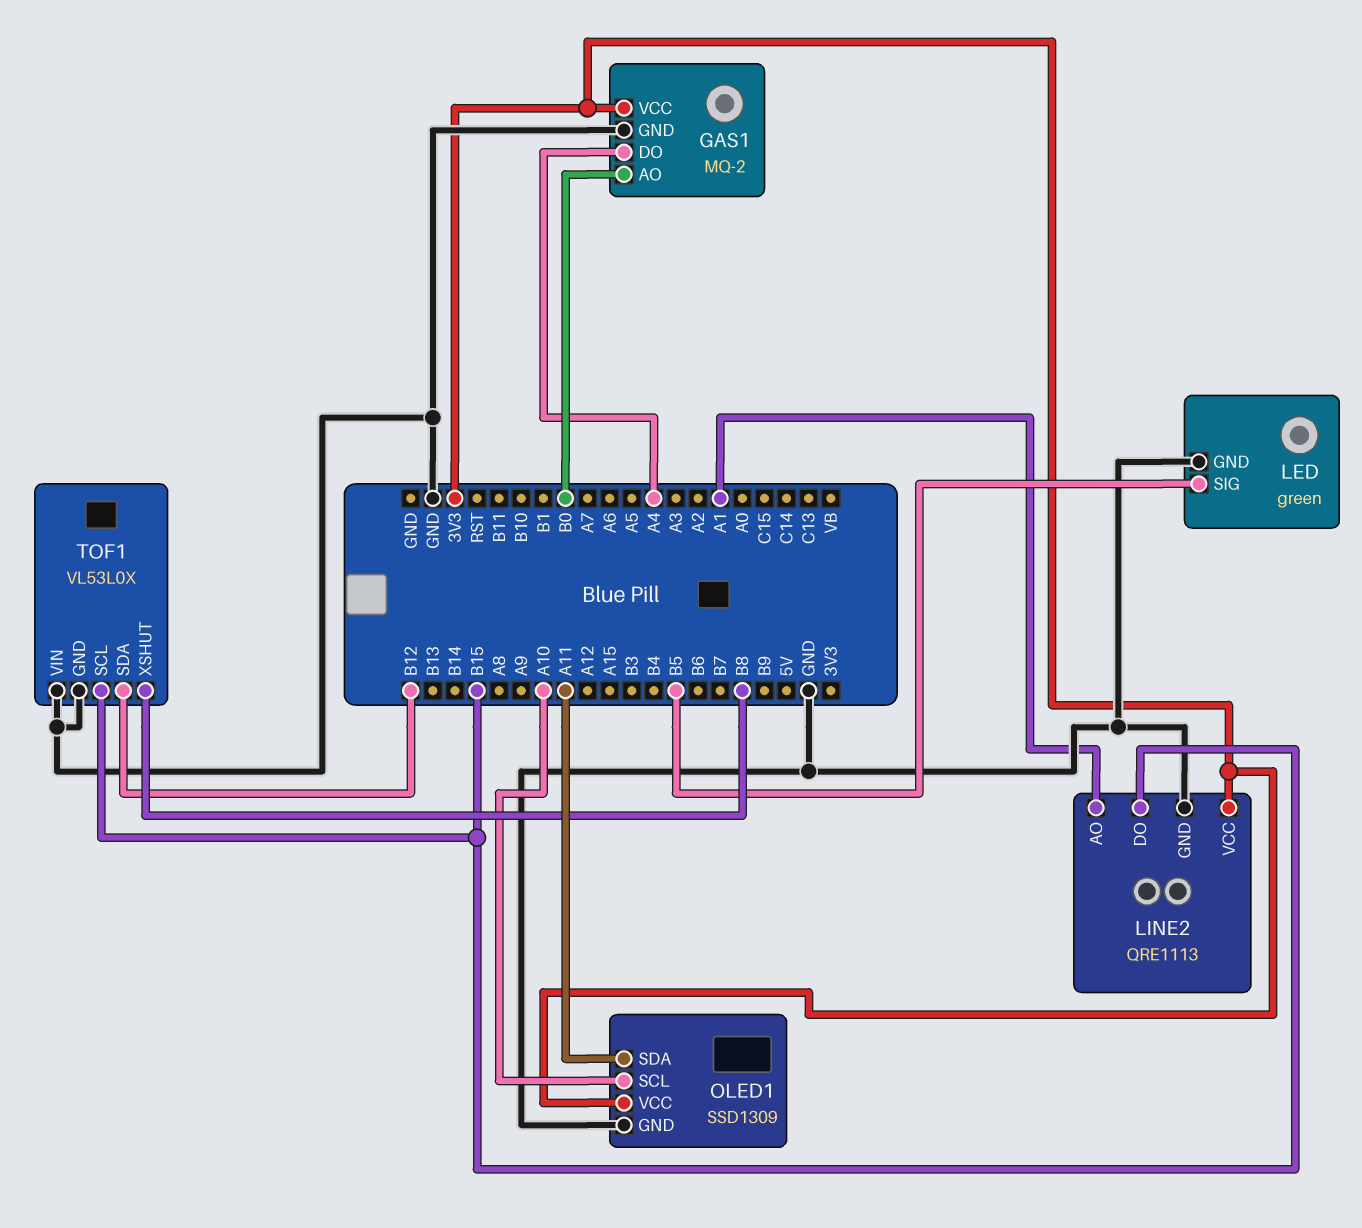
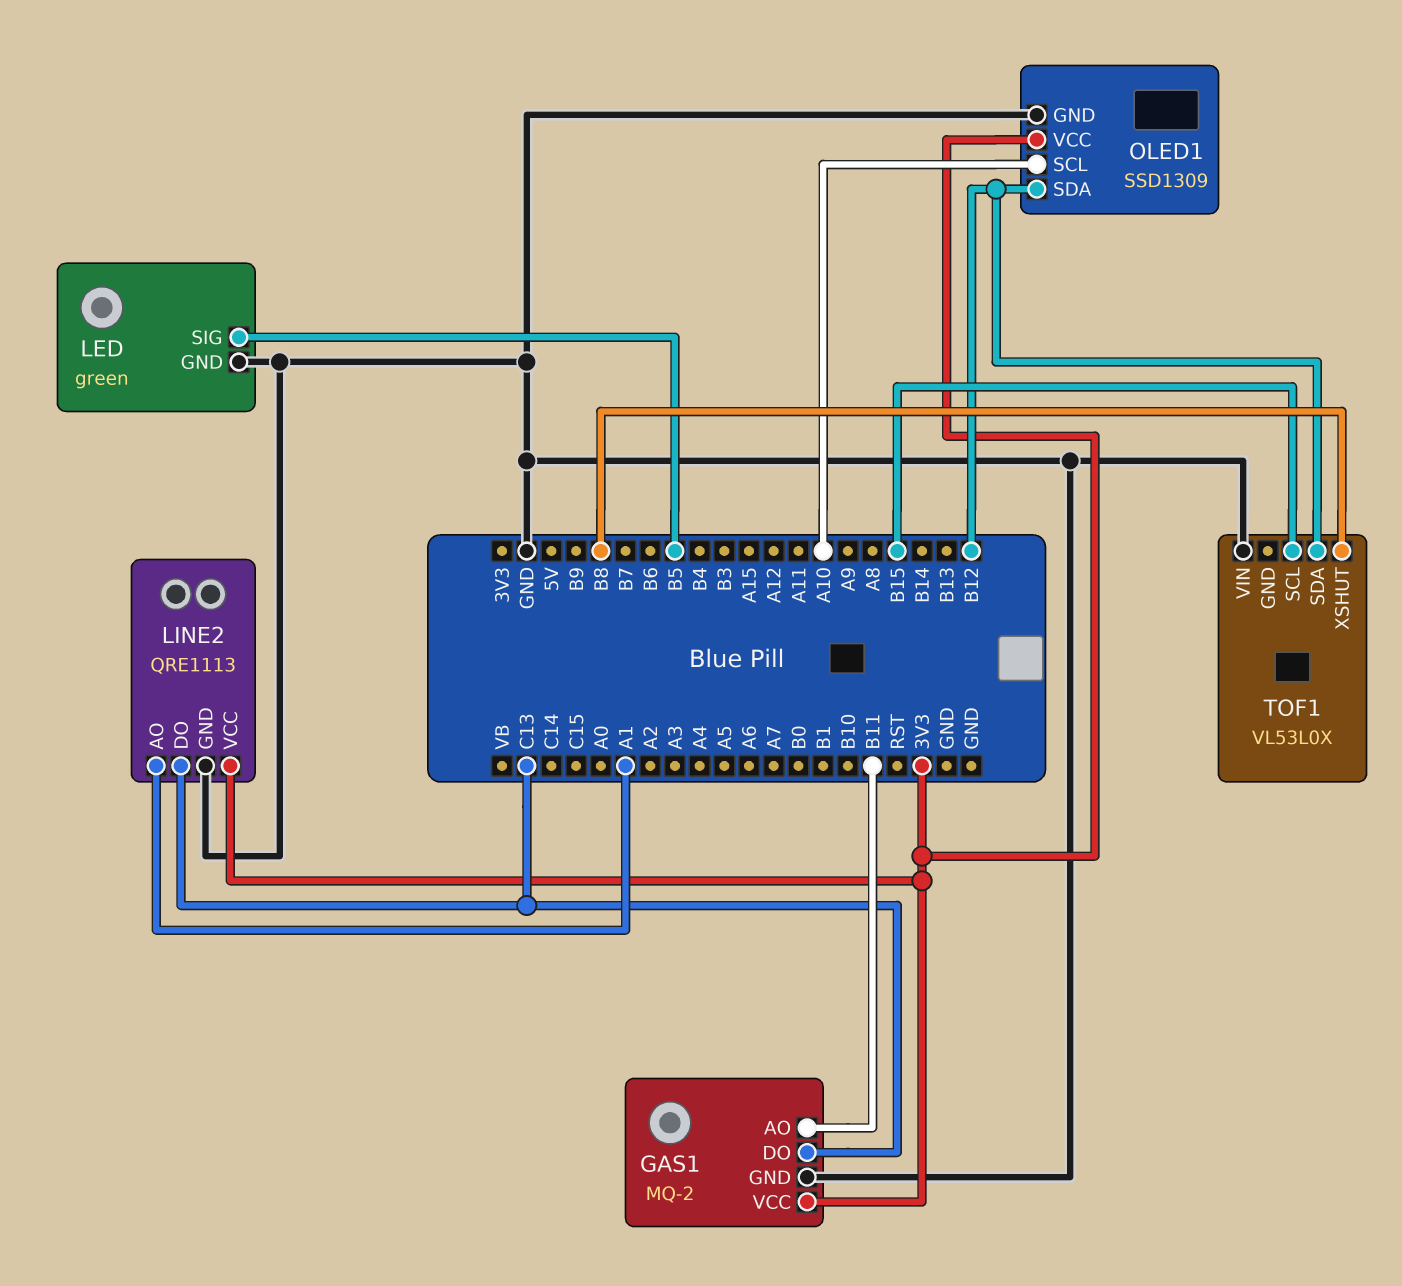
GAS1 pin AO: B0 -> B11
GAS1 pin DO: A4 -> C13
LINE2 pin DO: B15 -> C13
OLED1 pin SDA: A11 -> B12
TOF1 pin GND: GND -> none

